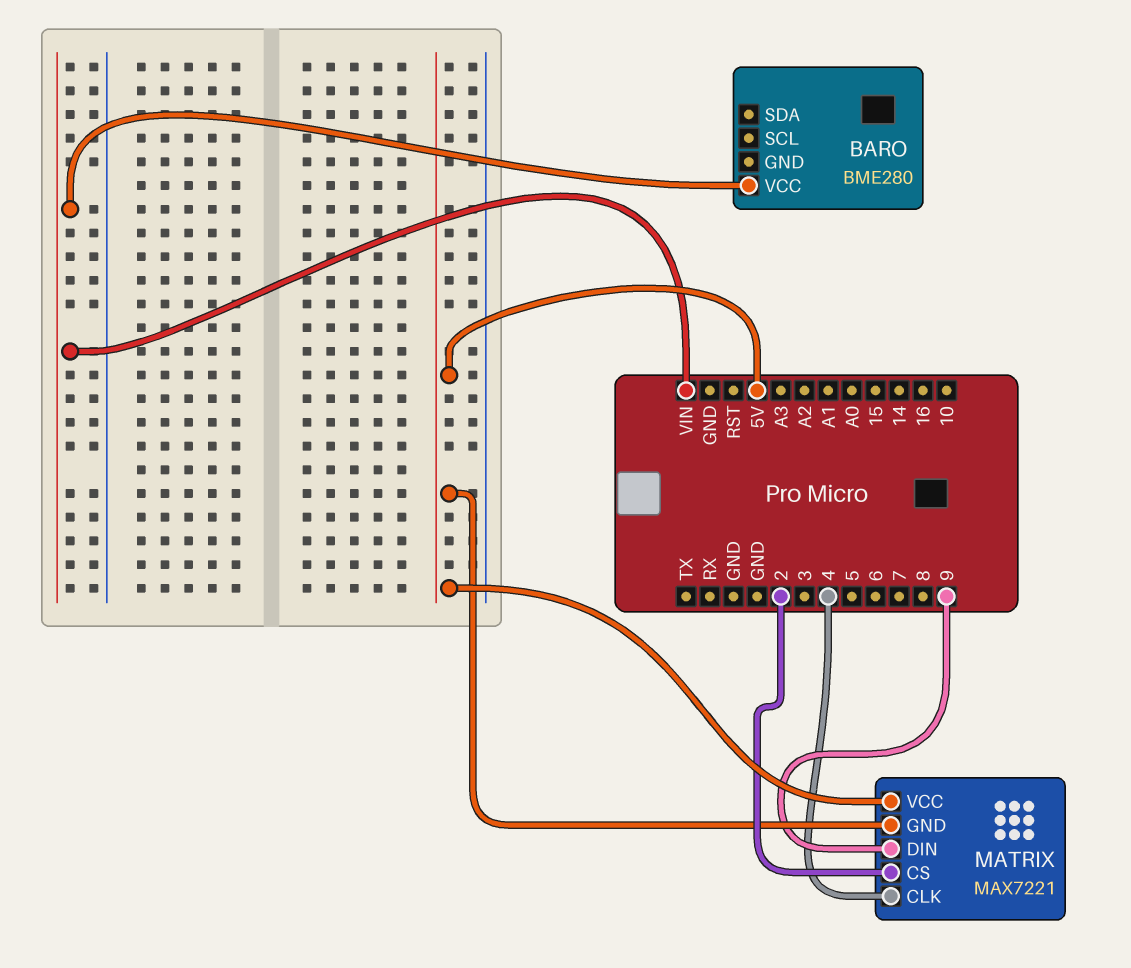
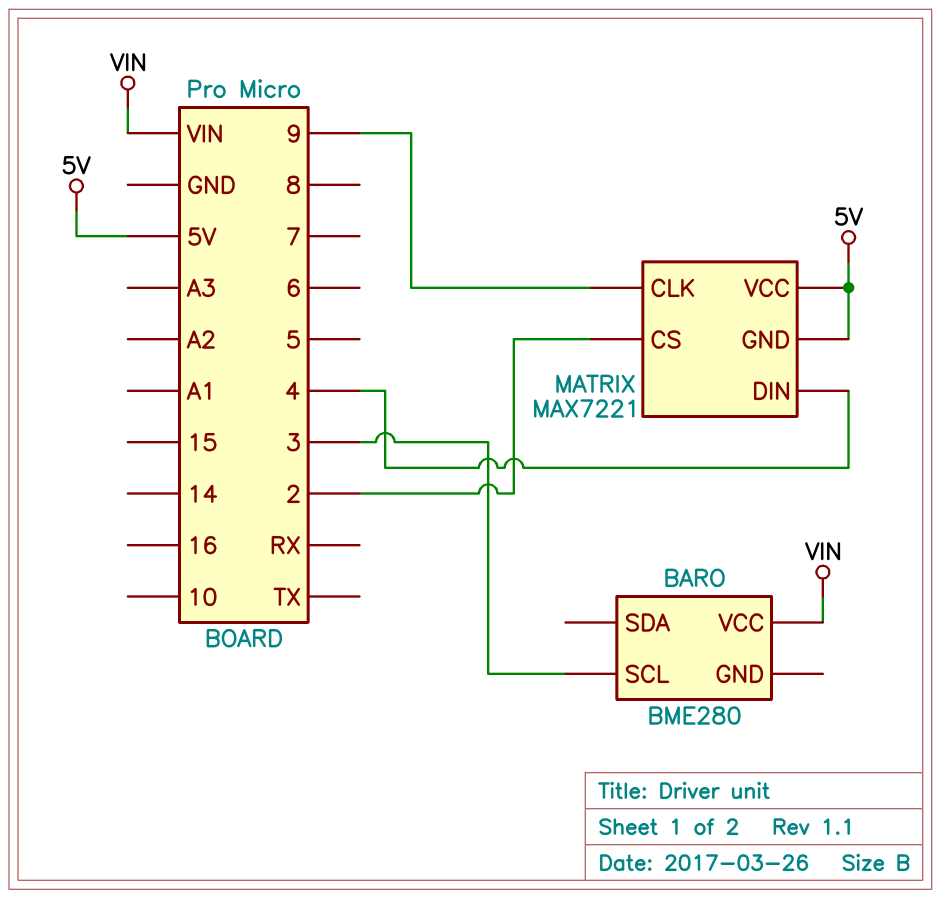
BARO pin SCL: none -> 3
MATRIX pin CLK: 4 -> 9
MATRIX pin DIN: 9 -> 4

